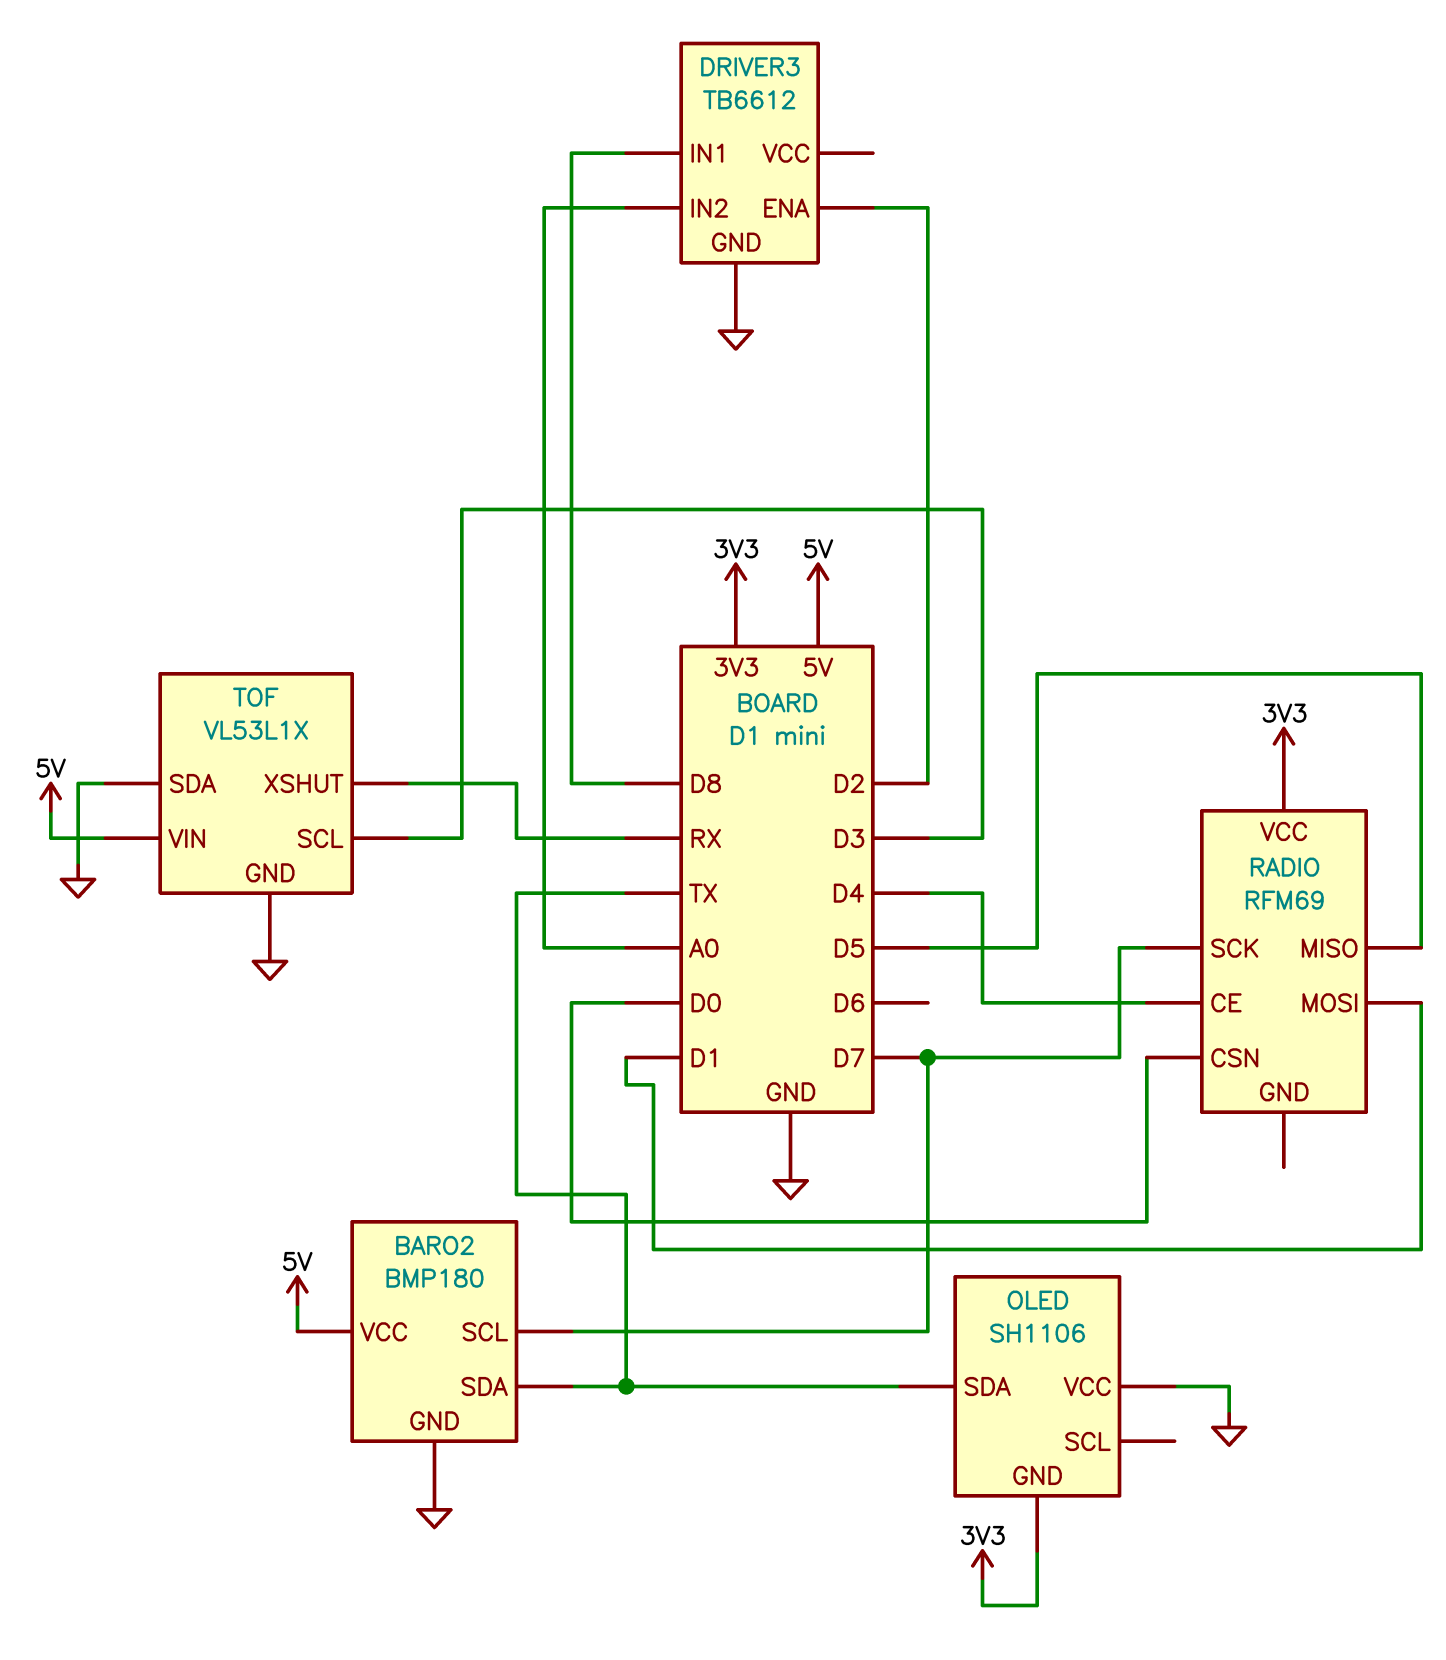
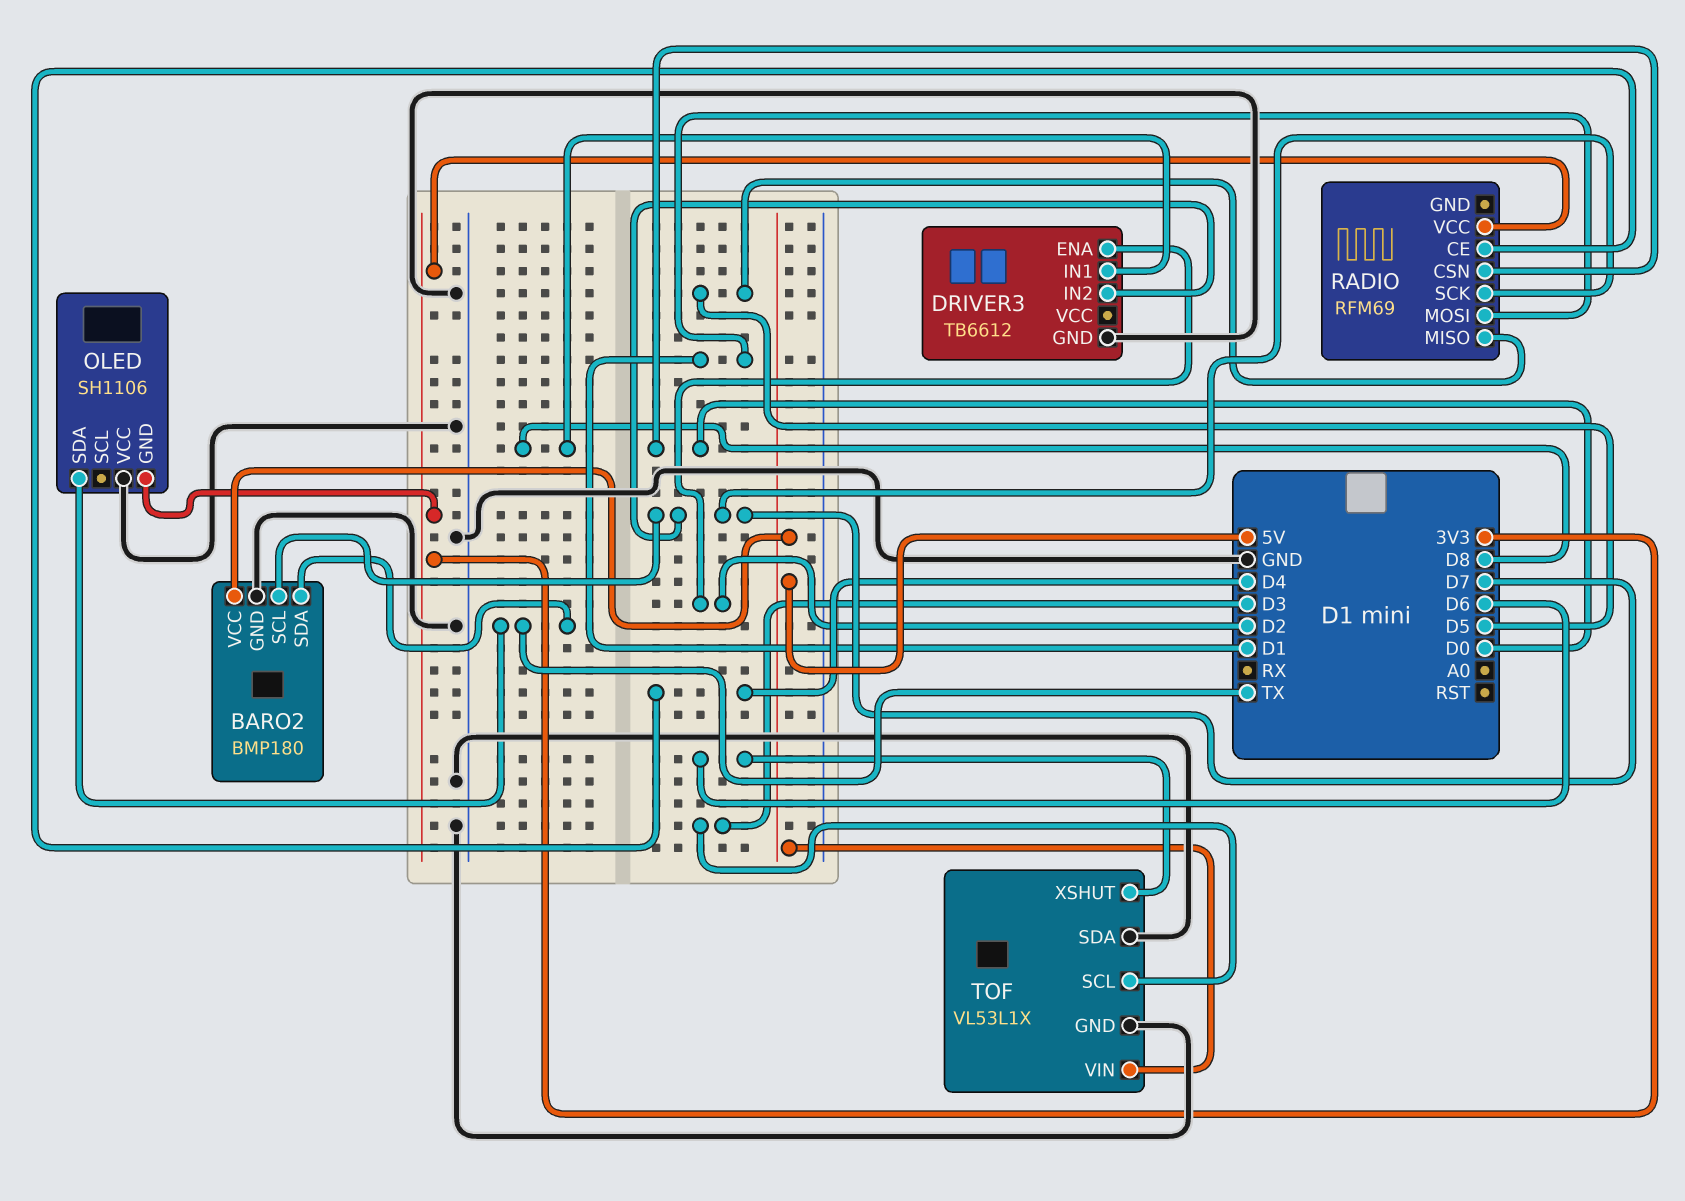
DRIVER3 pin IN2: A0 -> D7
TOF pin XSHUT: RX -> D6

